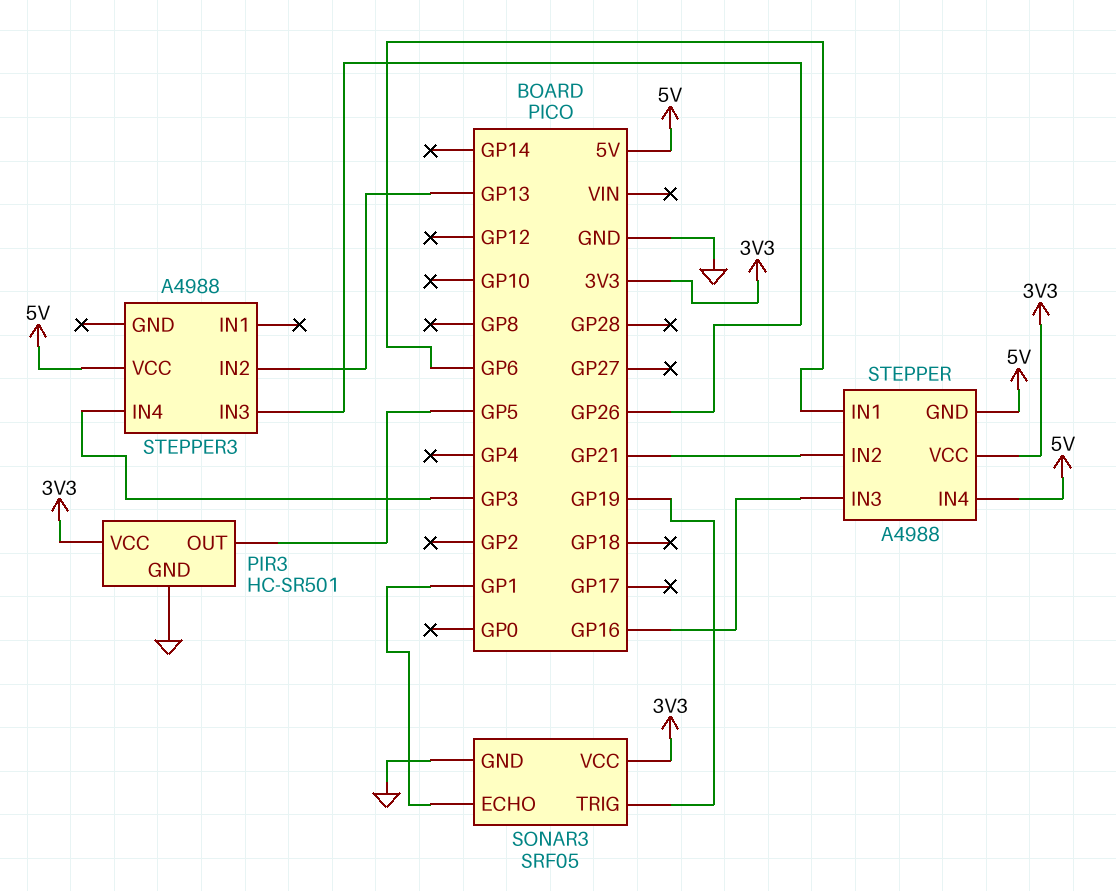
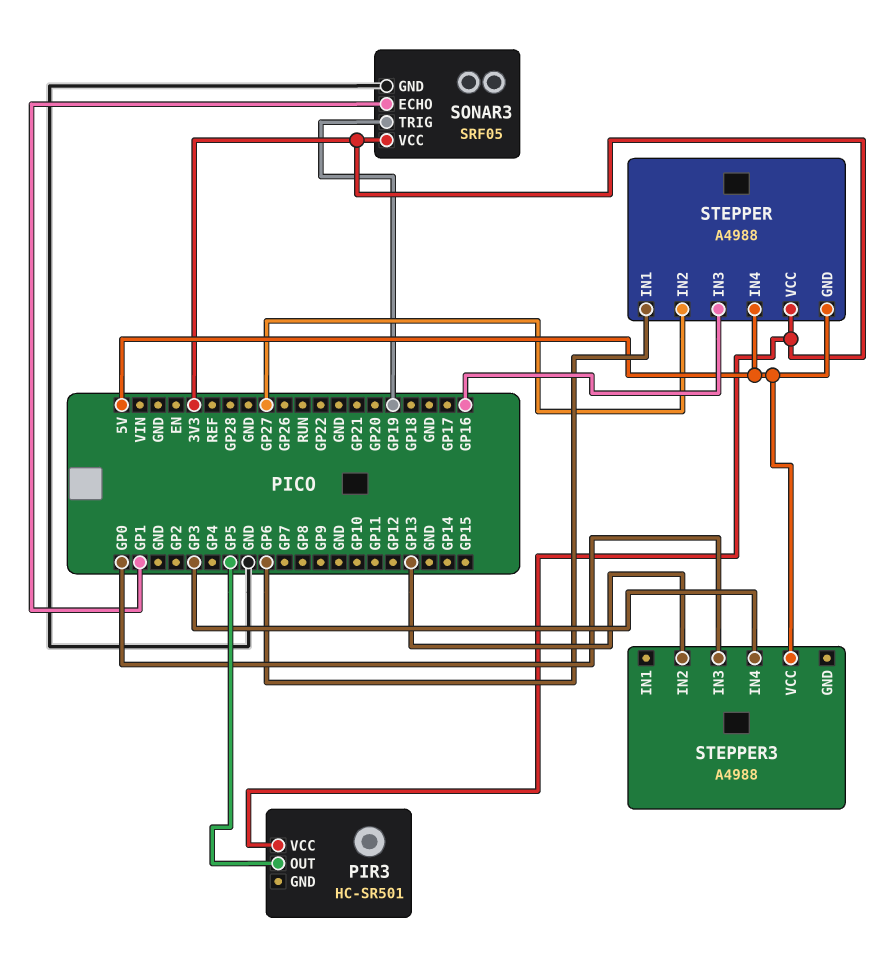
PIR3 pin GND: GND -> none
STEPPER pin IN2: GP21 -> GP27
STEPPER3 pin IN3: GP26 -> GP0

